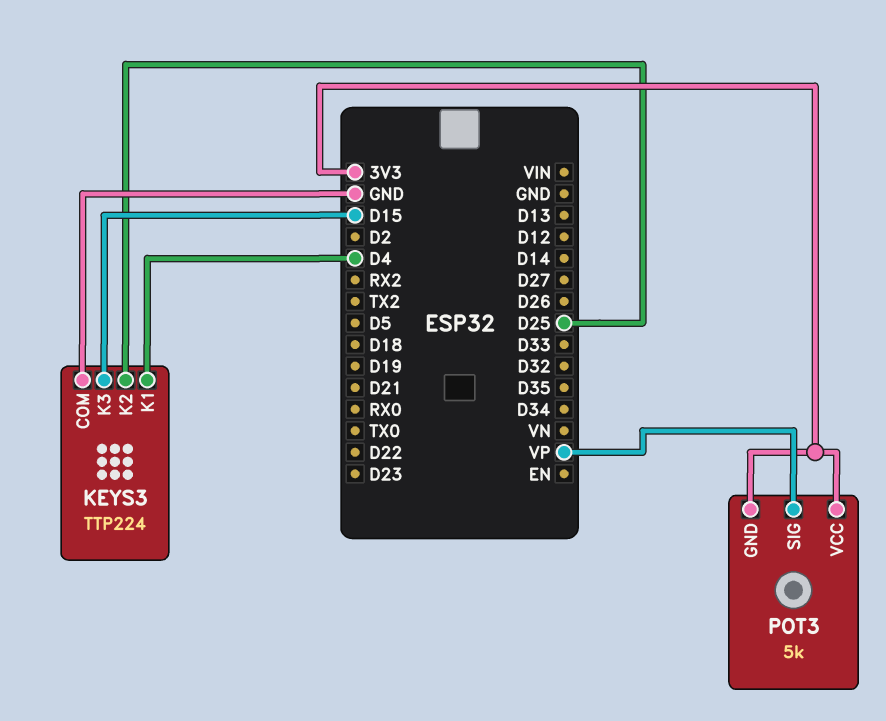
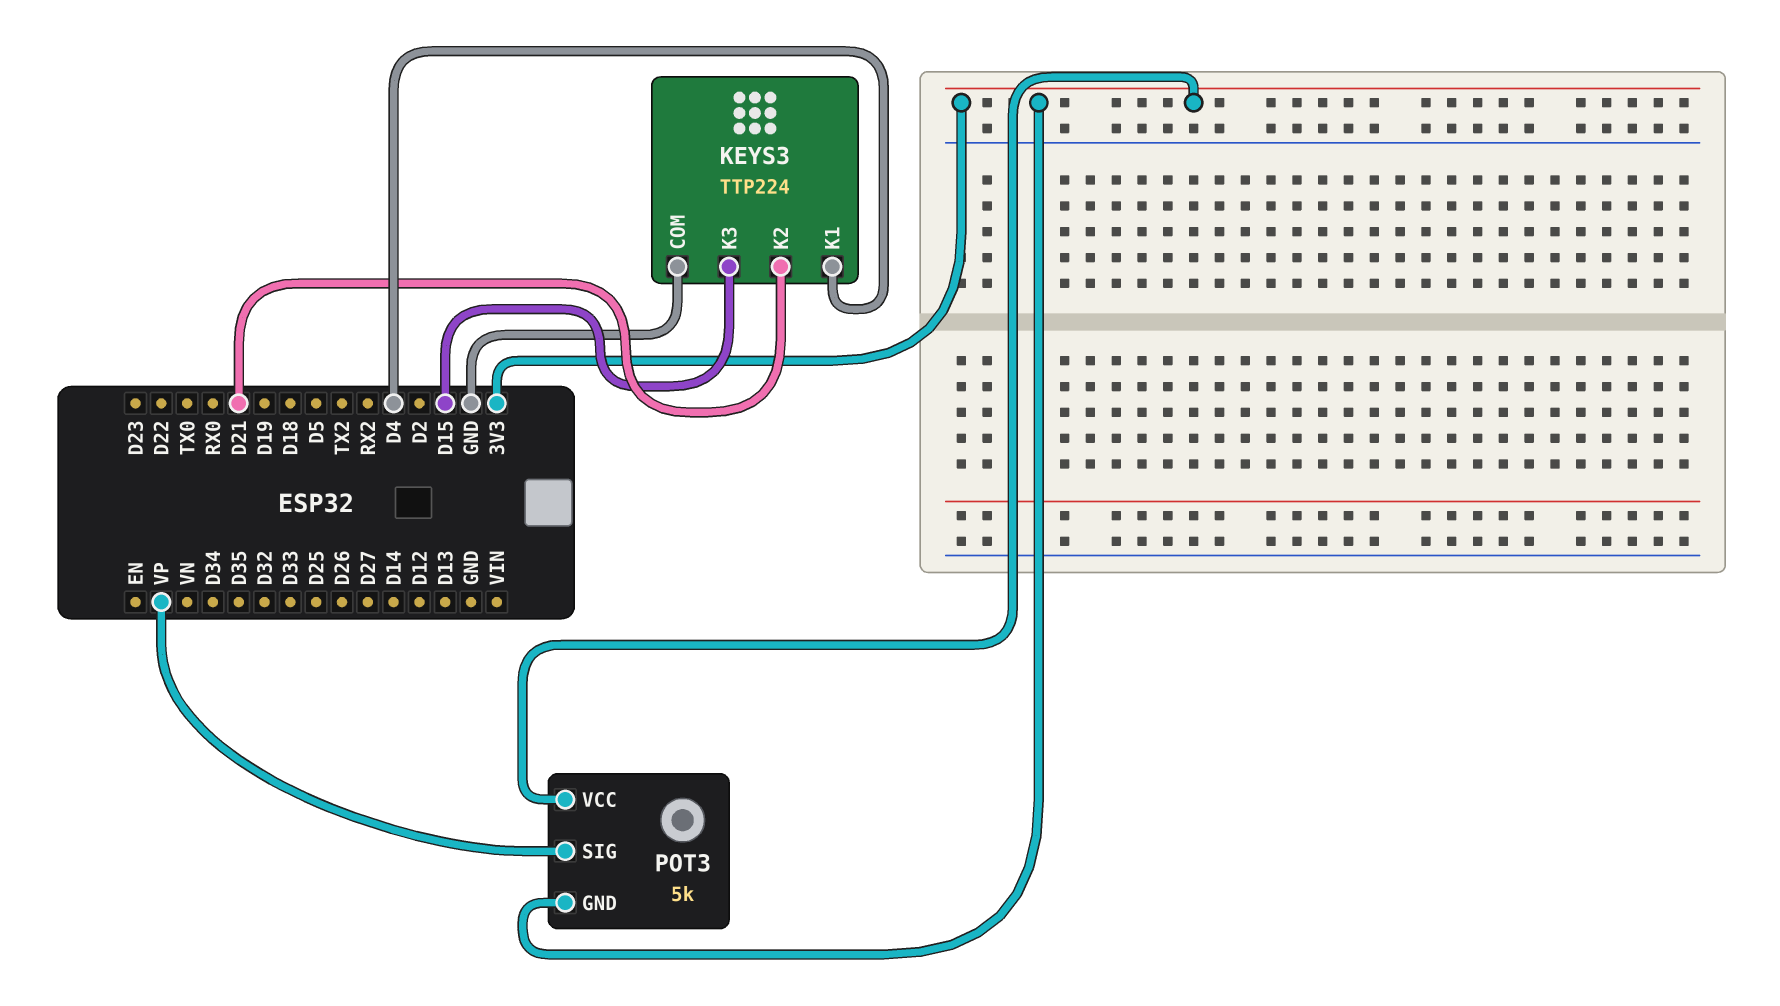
KEYS3 pin K2: D25 -> D21

